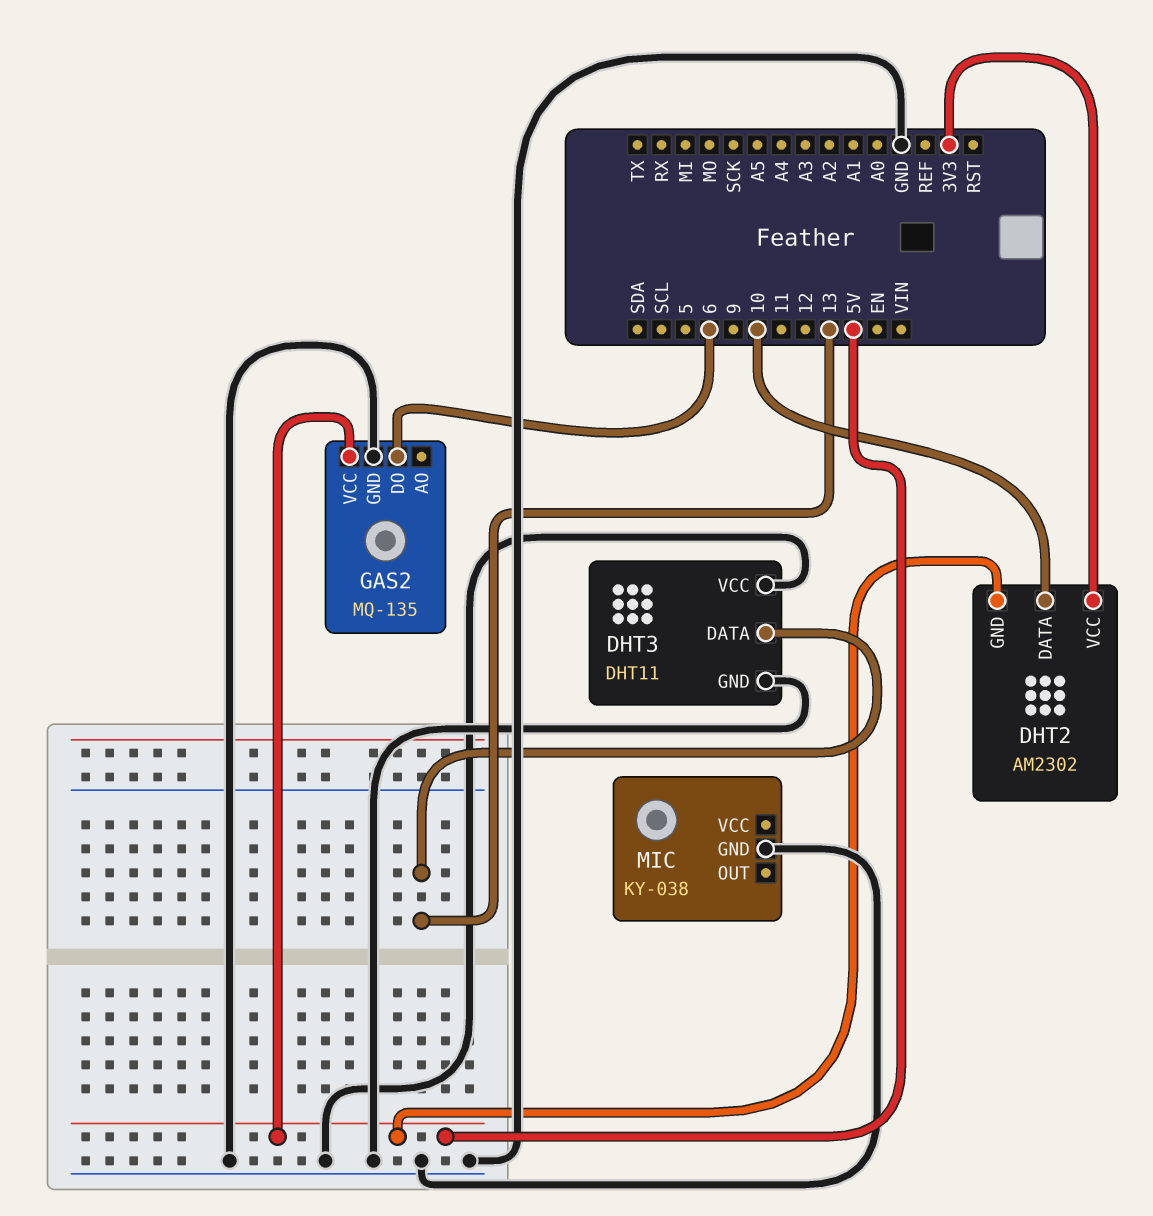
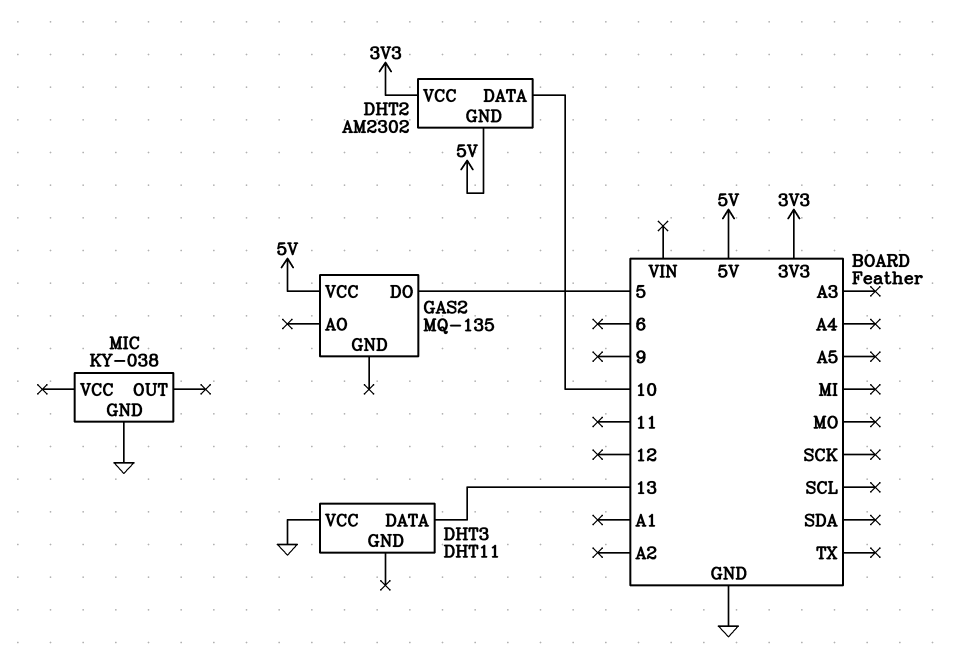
DHT3 pin GND: GND -> none
GAS2 pin DO: 6 -> 5
GAS2 pin GND: GND -> none

